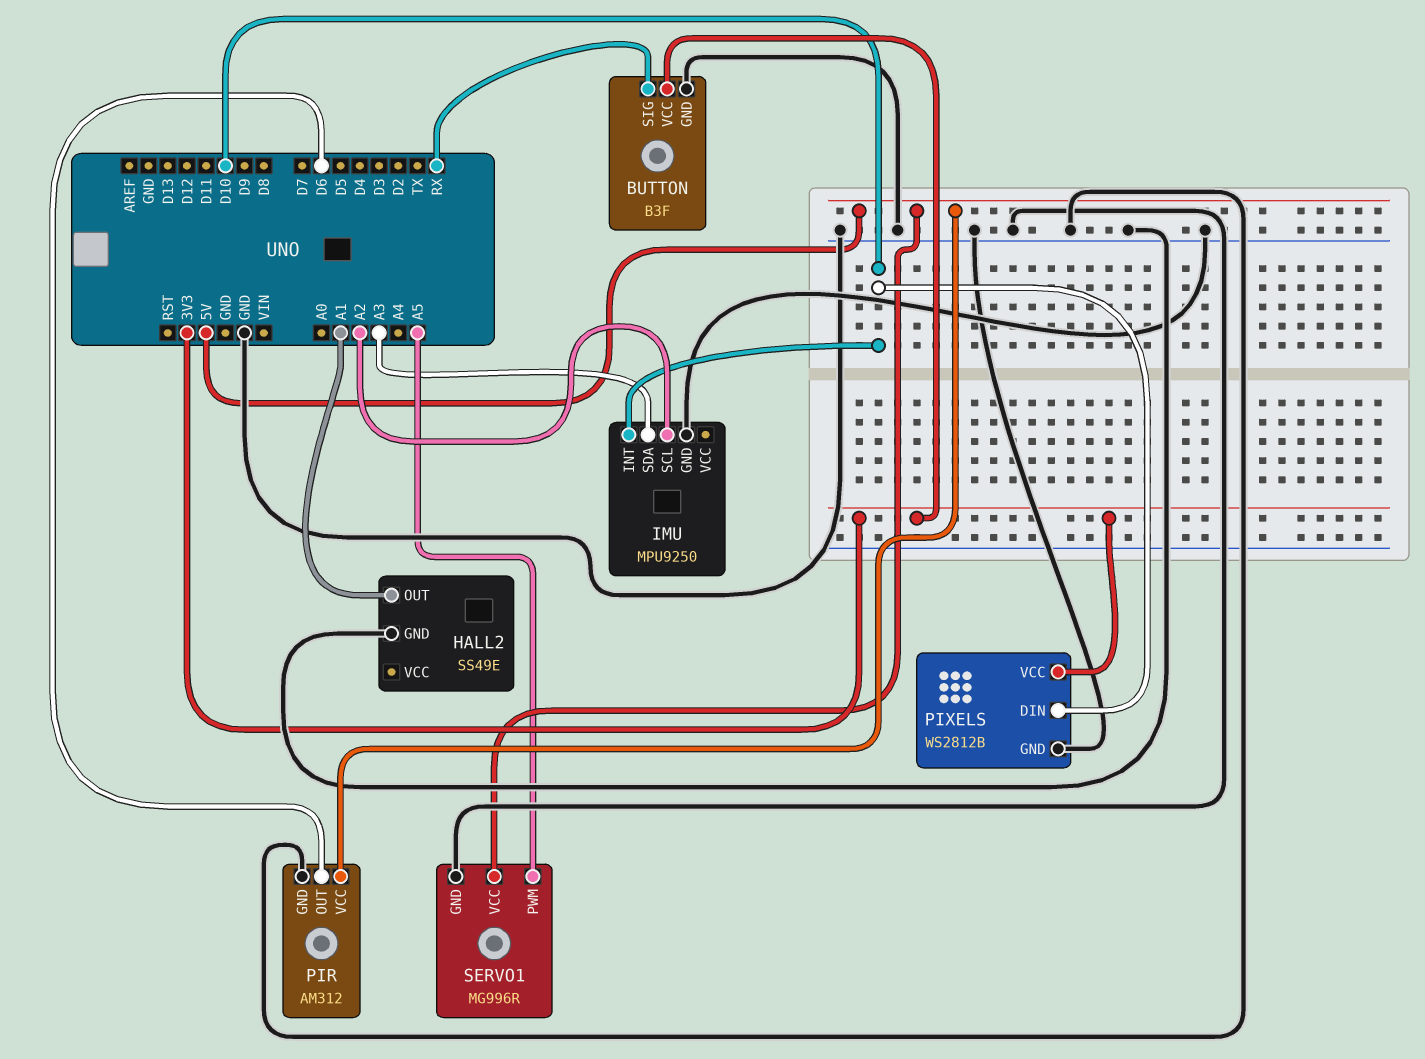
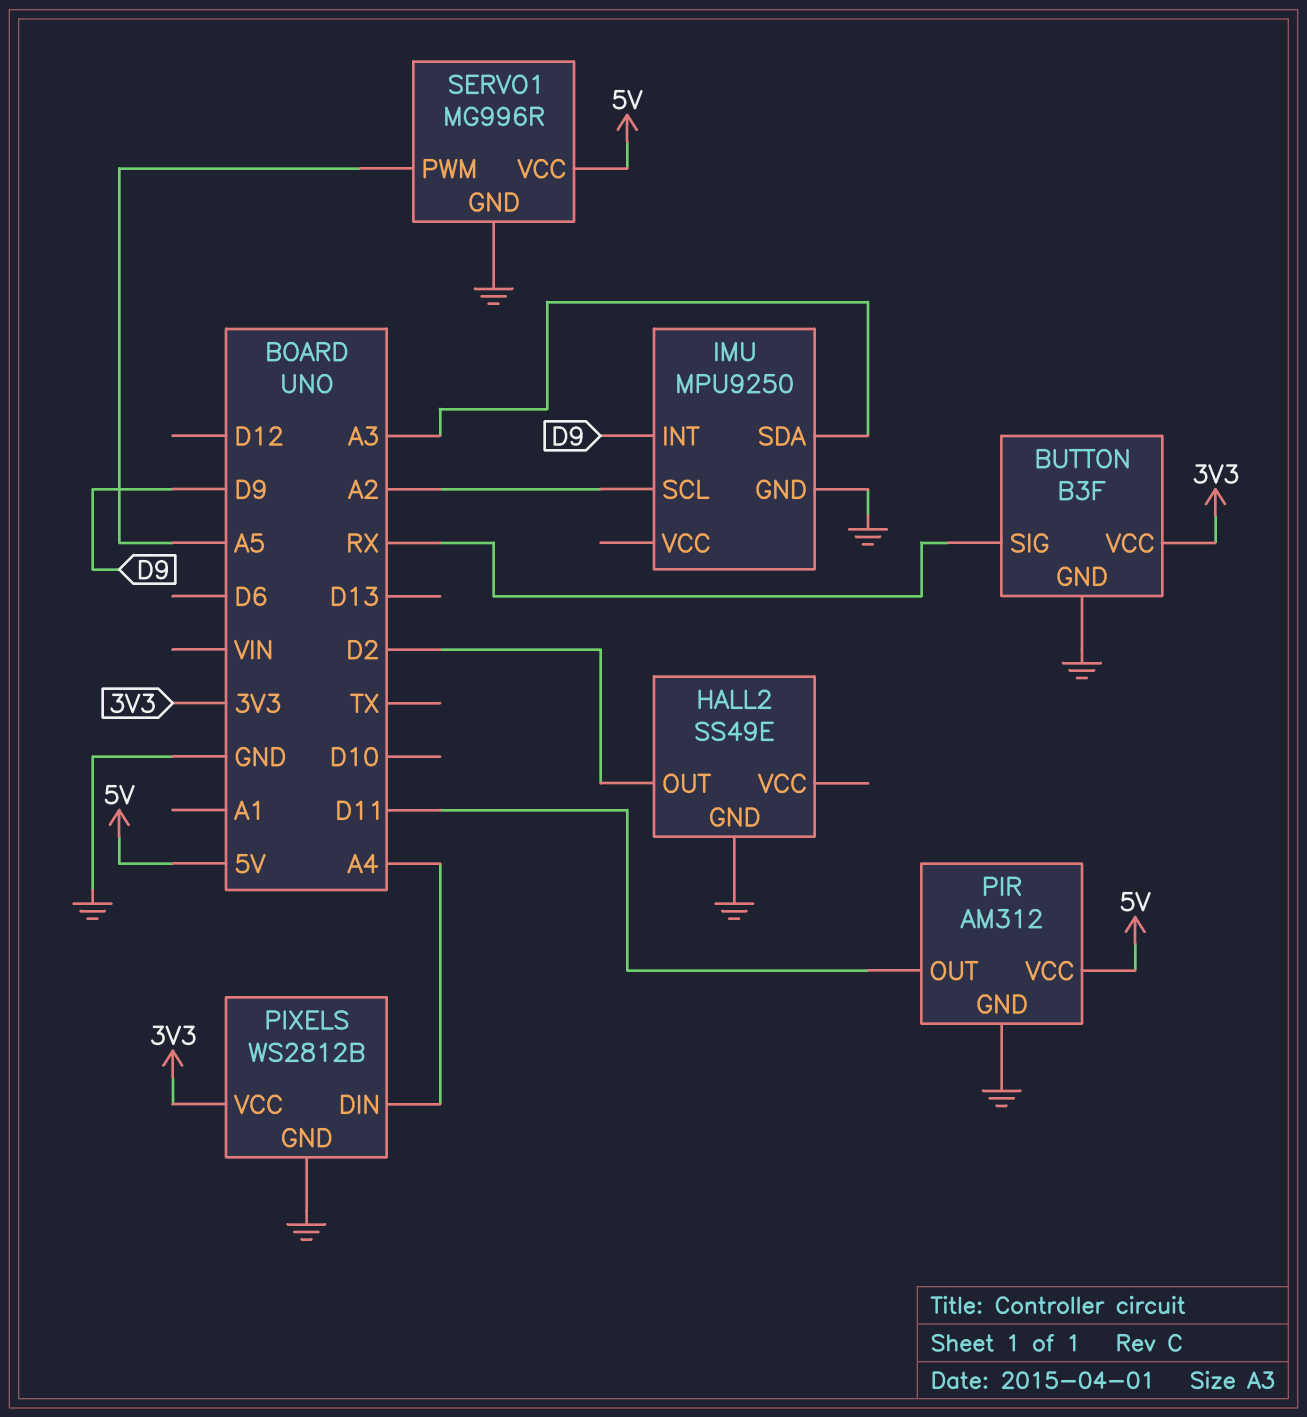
HALL2 pin OUT: A1 -> D2
IMU pin INT: D10 -> D9
PIR pin OUT: D6 -> D11
PIXELS pin DIN: D10 -> A4

